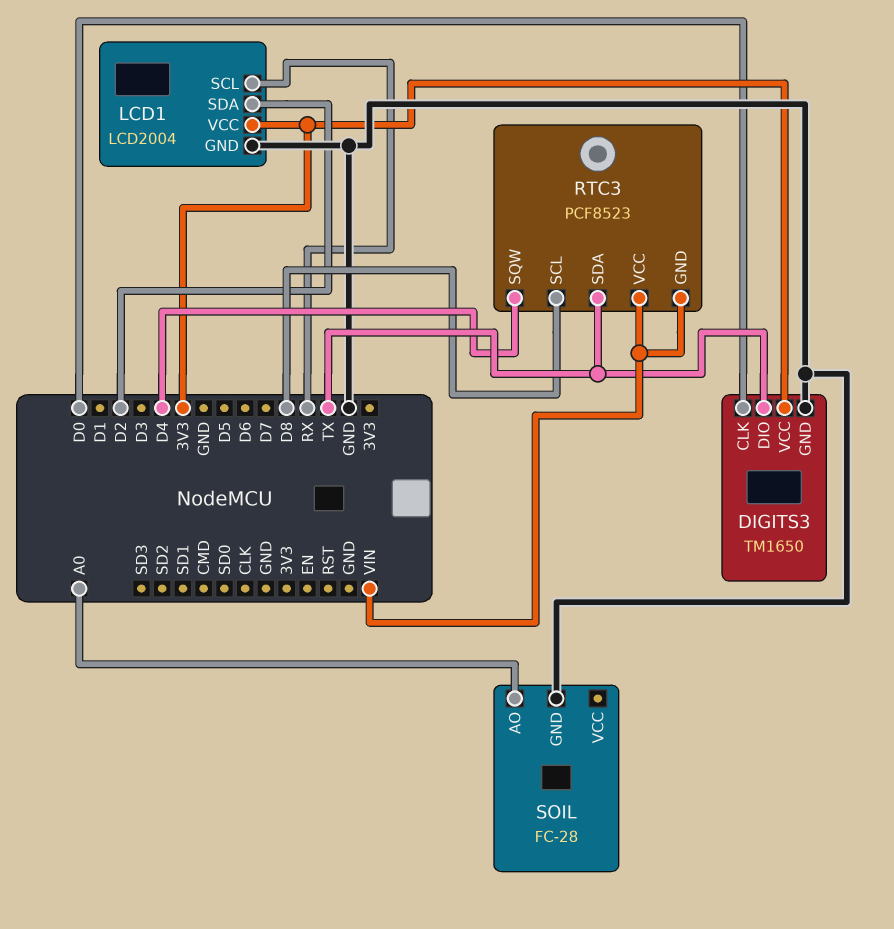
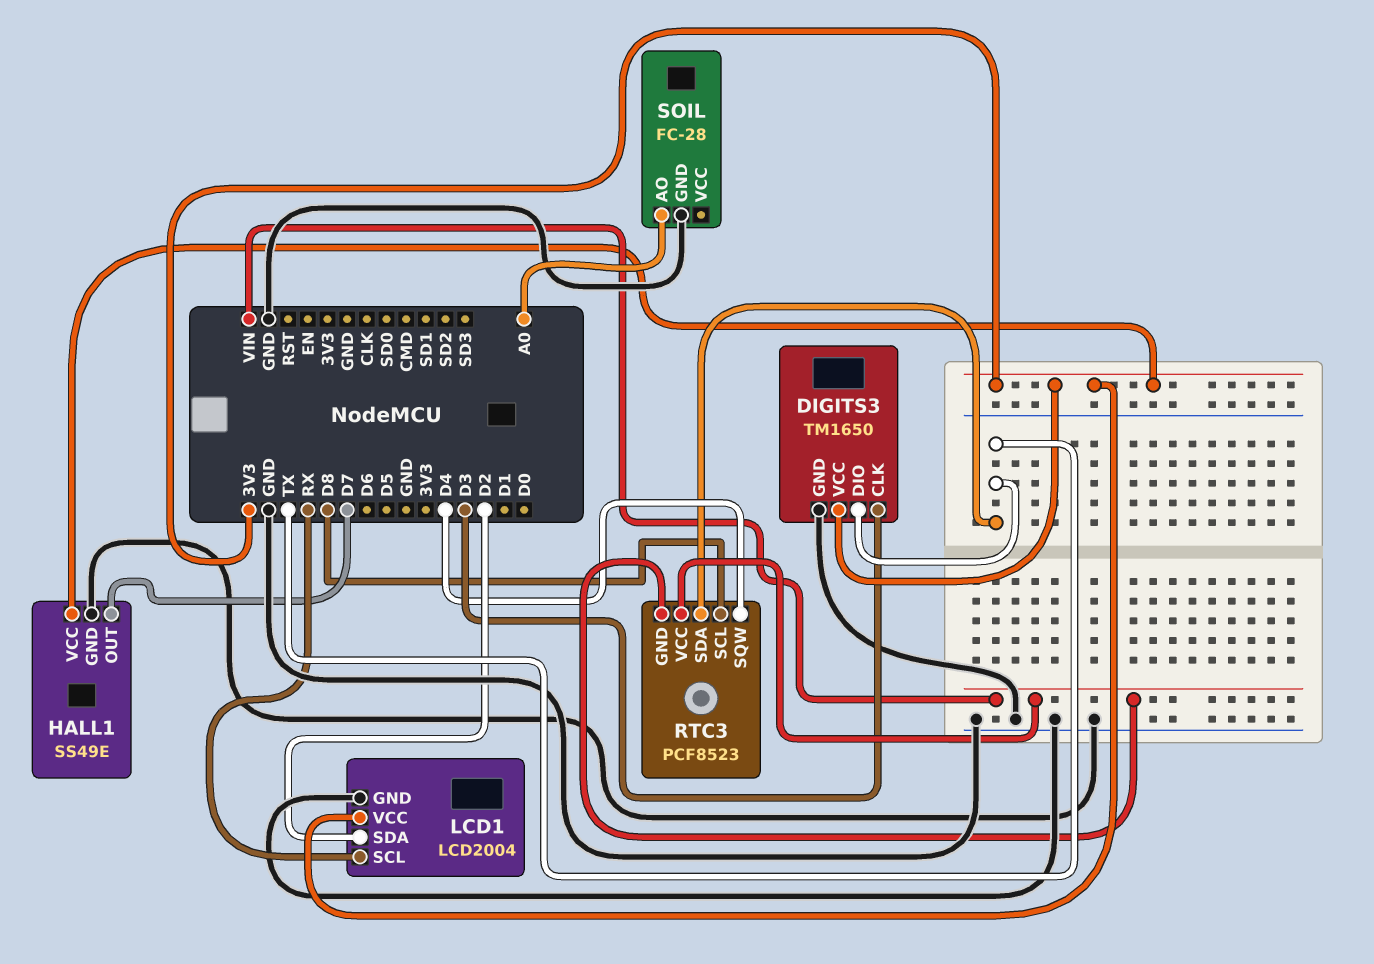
DIGITS3 pin CLK: D0 -> D3
HALL1: none -> SS49E
HALL1 pin GND: none -> GND
HALL1 pin OUT: none -> D7
HALL1 pin VCC: none -> 3V3

